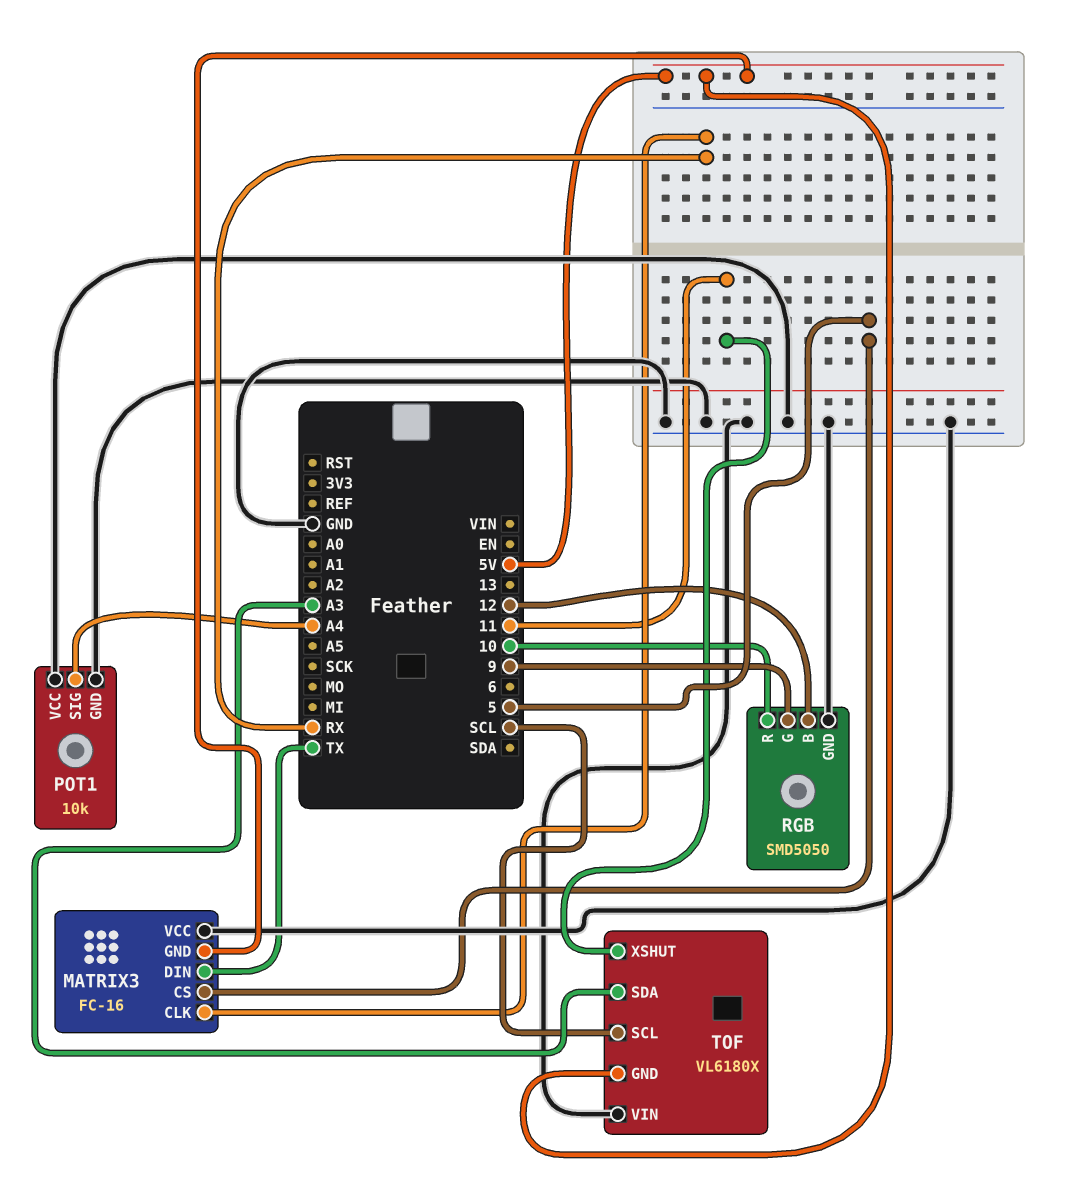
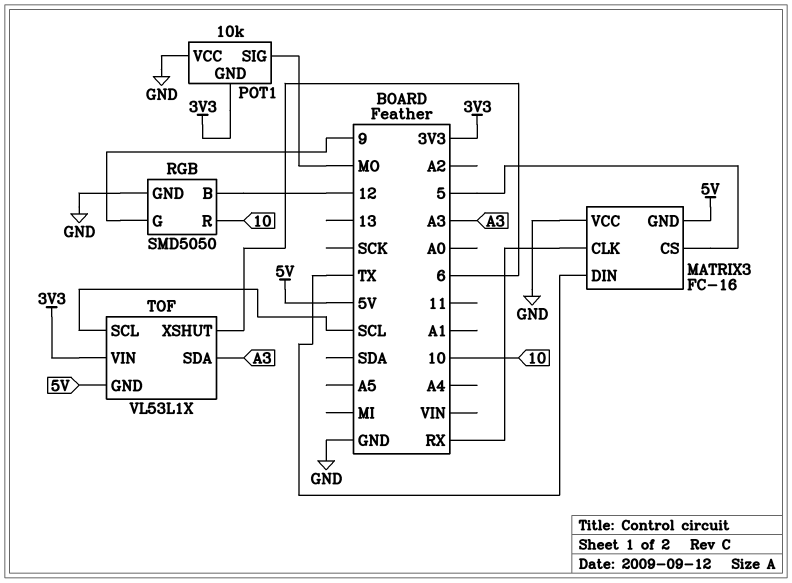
POT1 pin GND: GND -> 3V3
POT1 pin SIG: A4 -> MO
TOF: VL6180X -> VL53L1X
TOF pin VIN: GND -> 3V3
TOF pin XSHUT: 11 -> 6

